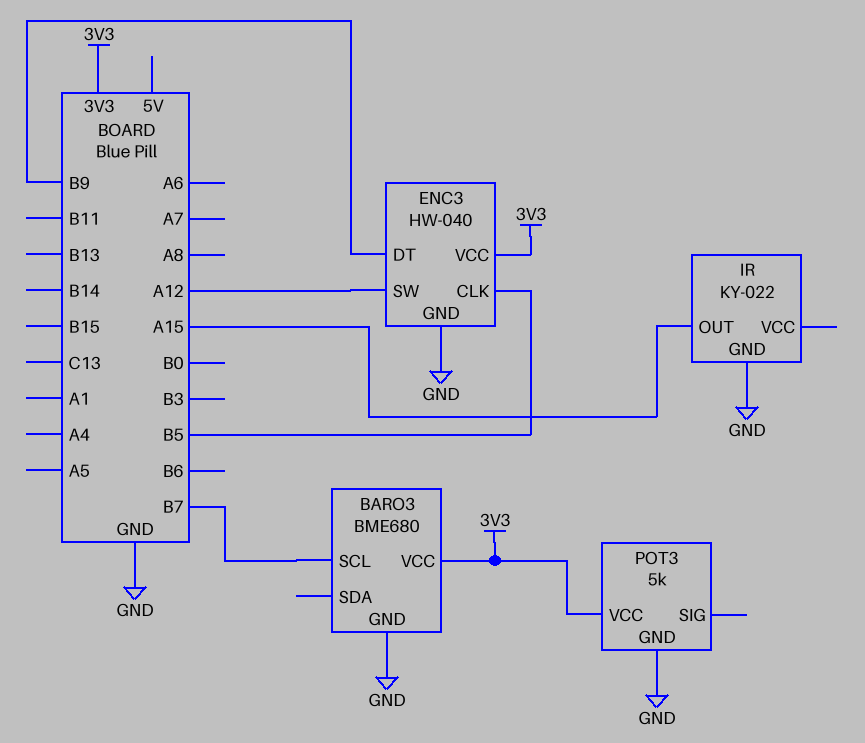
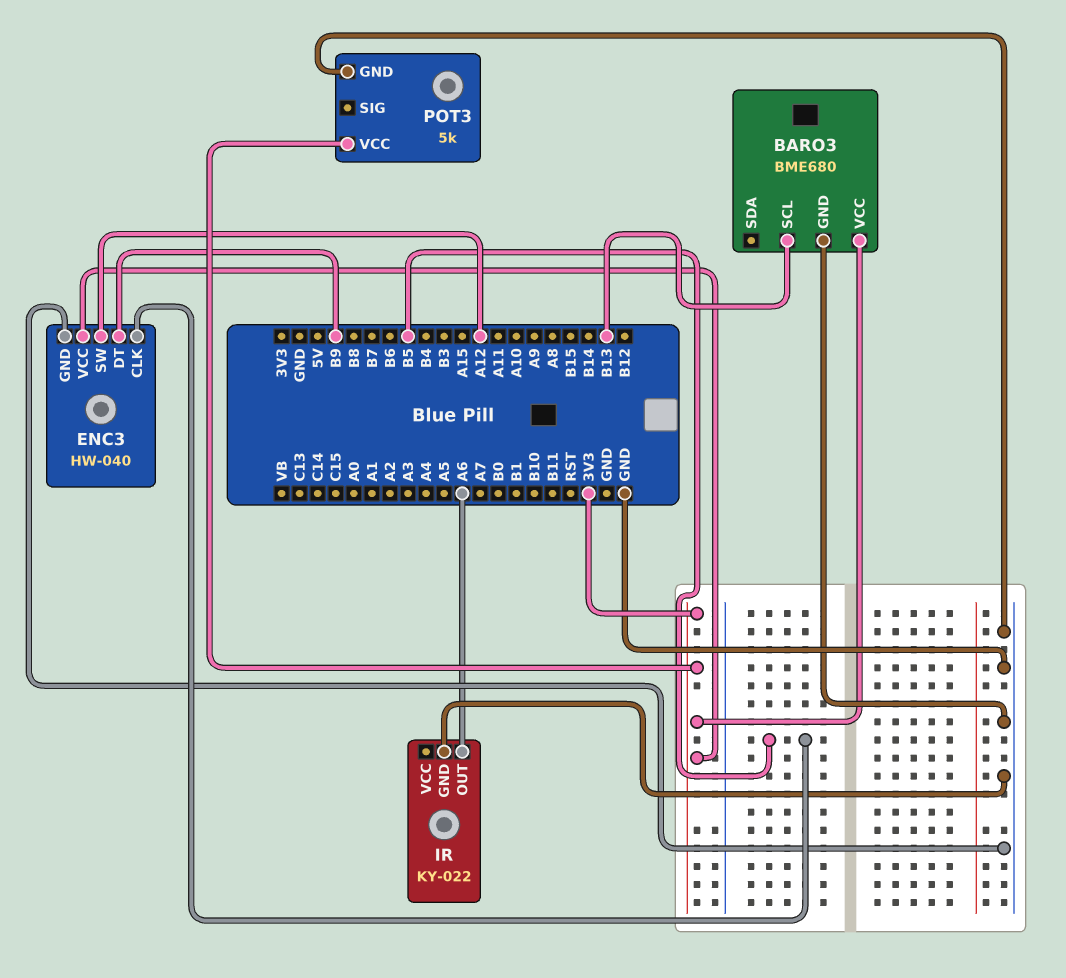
BARO3 pin SCL: B7 -> B13
IR pin OUT: A15 -> A6

